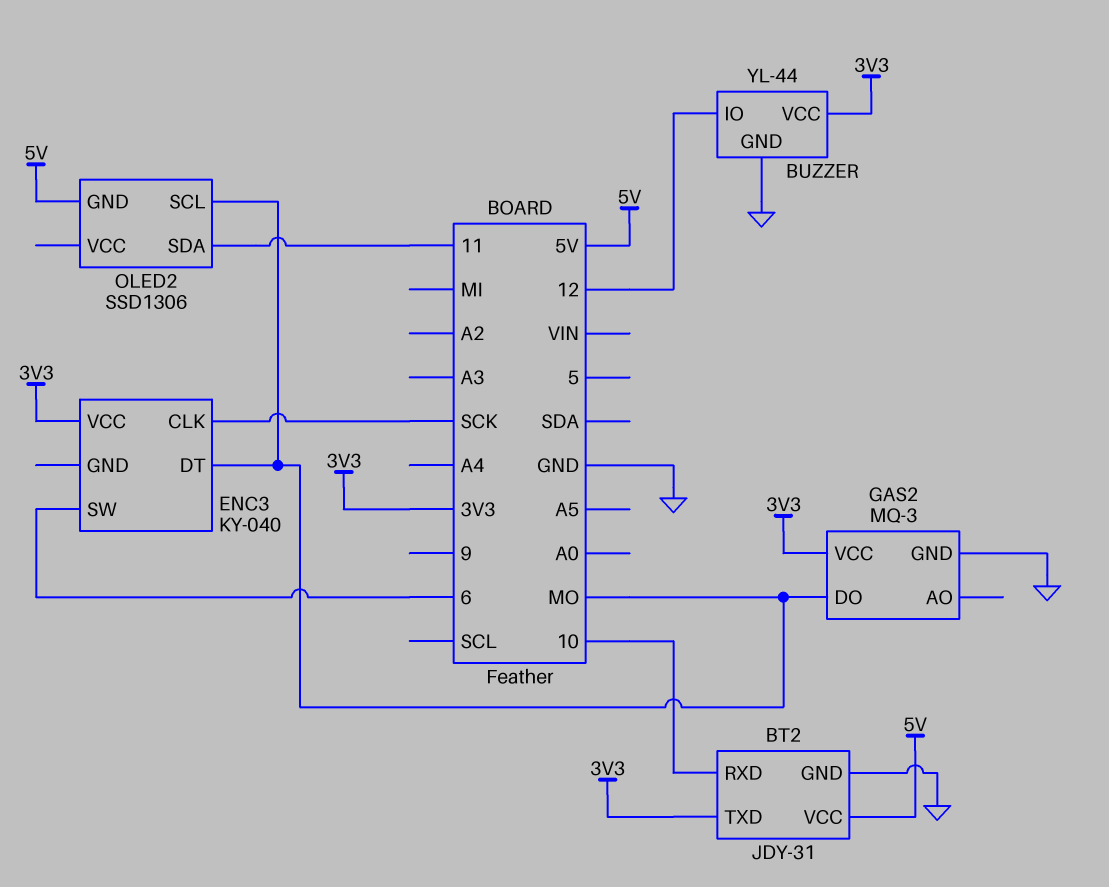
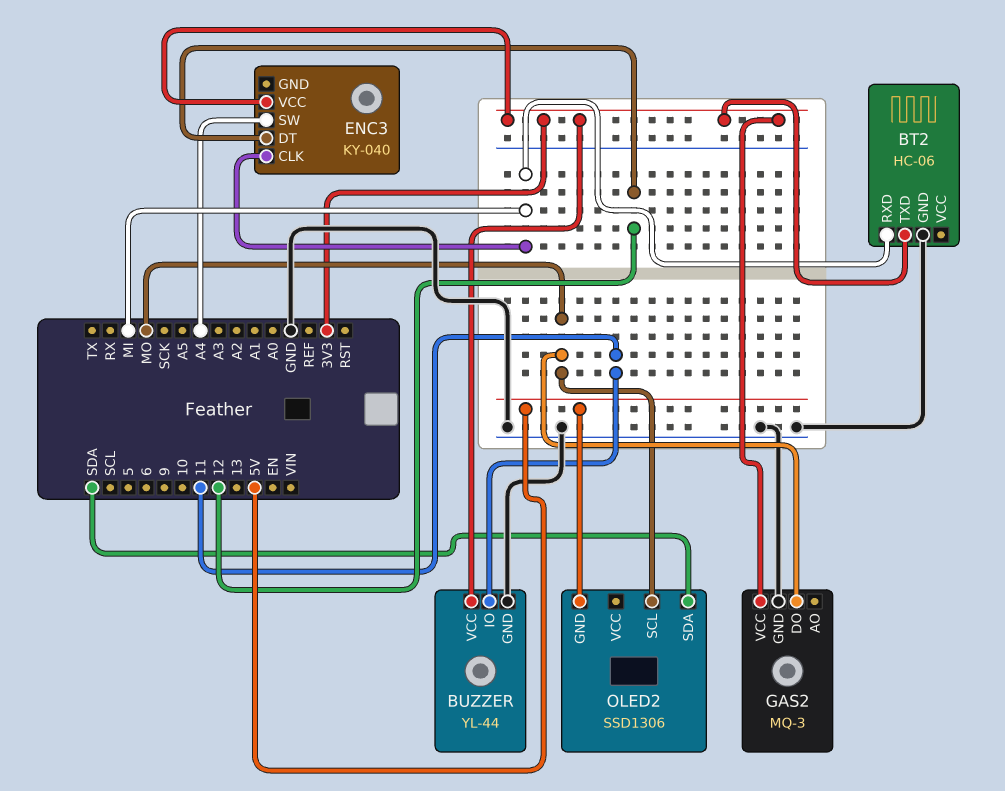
BT2: JDY-31 -> HC-06
BT2 pin RXD: 10 -> MI
BT2 pin VCC: 5V -> none
BUZZER pin IO: 12 -> 11
ENC3 pin CLK: SCK -> MI
ENC3 pin DT: MO -> 12
ENC3 pin SW: 6 -> A4
OLED2 pin SDA: 11 -> SDA

